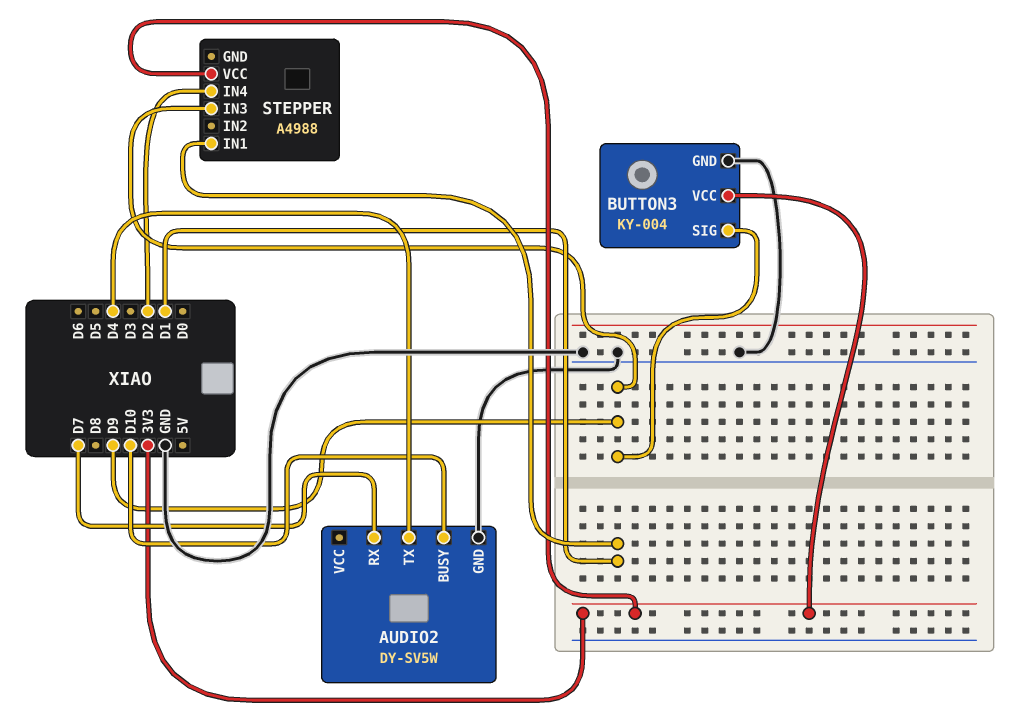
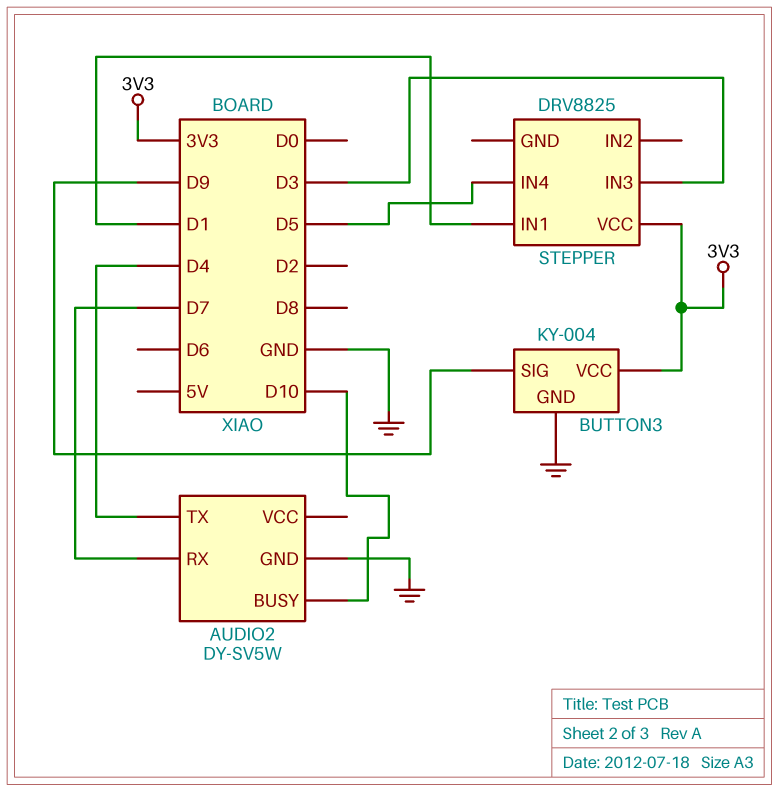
STEPPER: A4988 -> DRV8825
STEPPER pin IN3: D9 -> D3
STEPPER pin IN4: D2 -> D5

